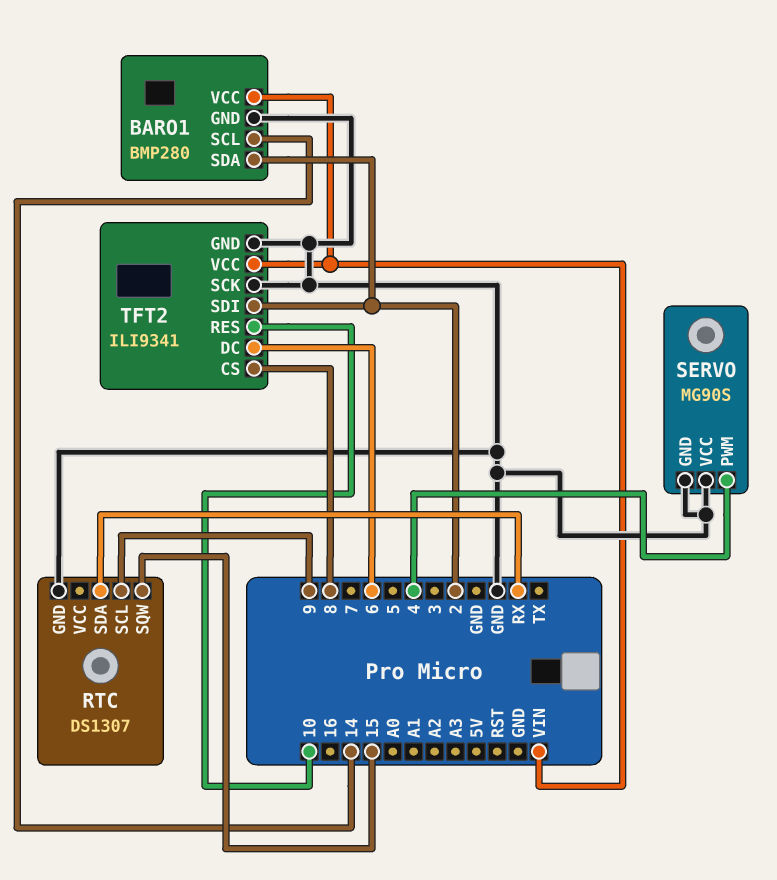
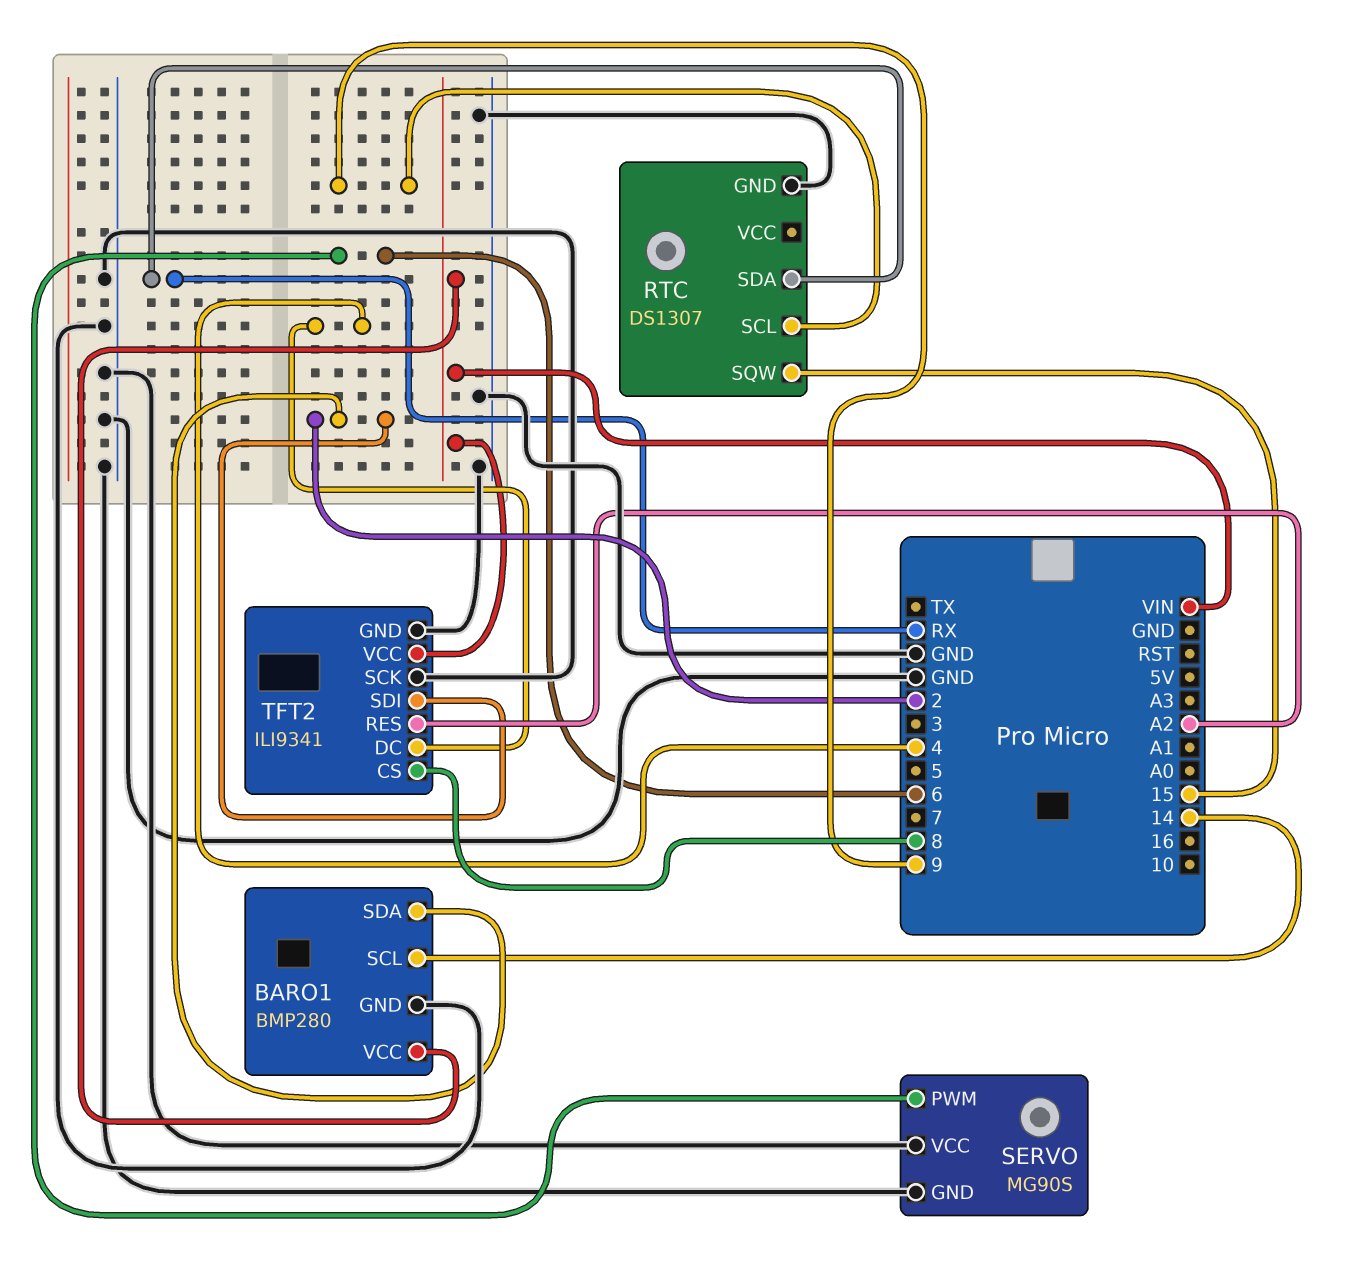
SERVO pin PWM: 4 -> 6
TFT2 pin DC: 6 -> 4
TFT2 pin RES: 10 -> A2

